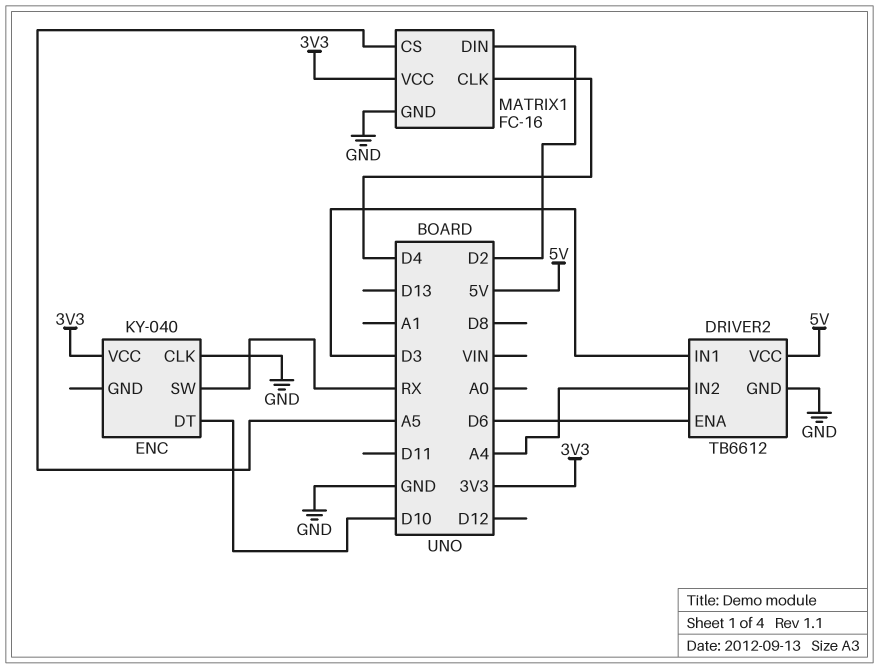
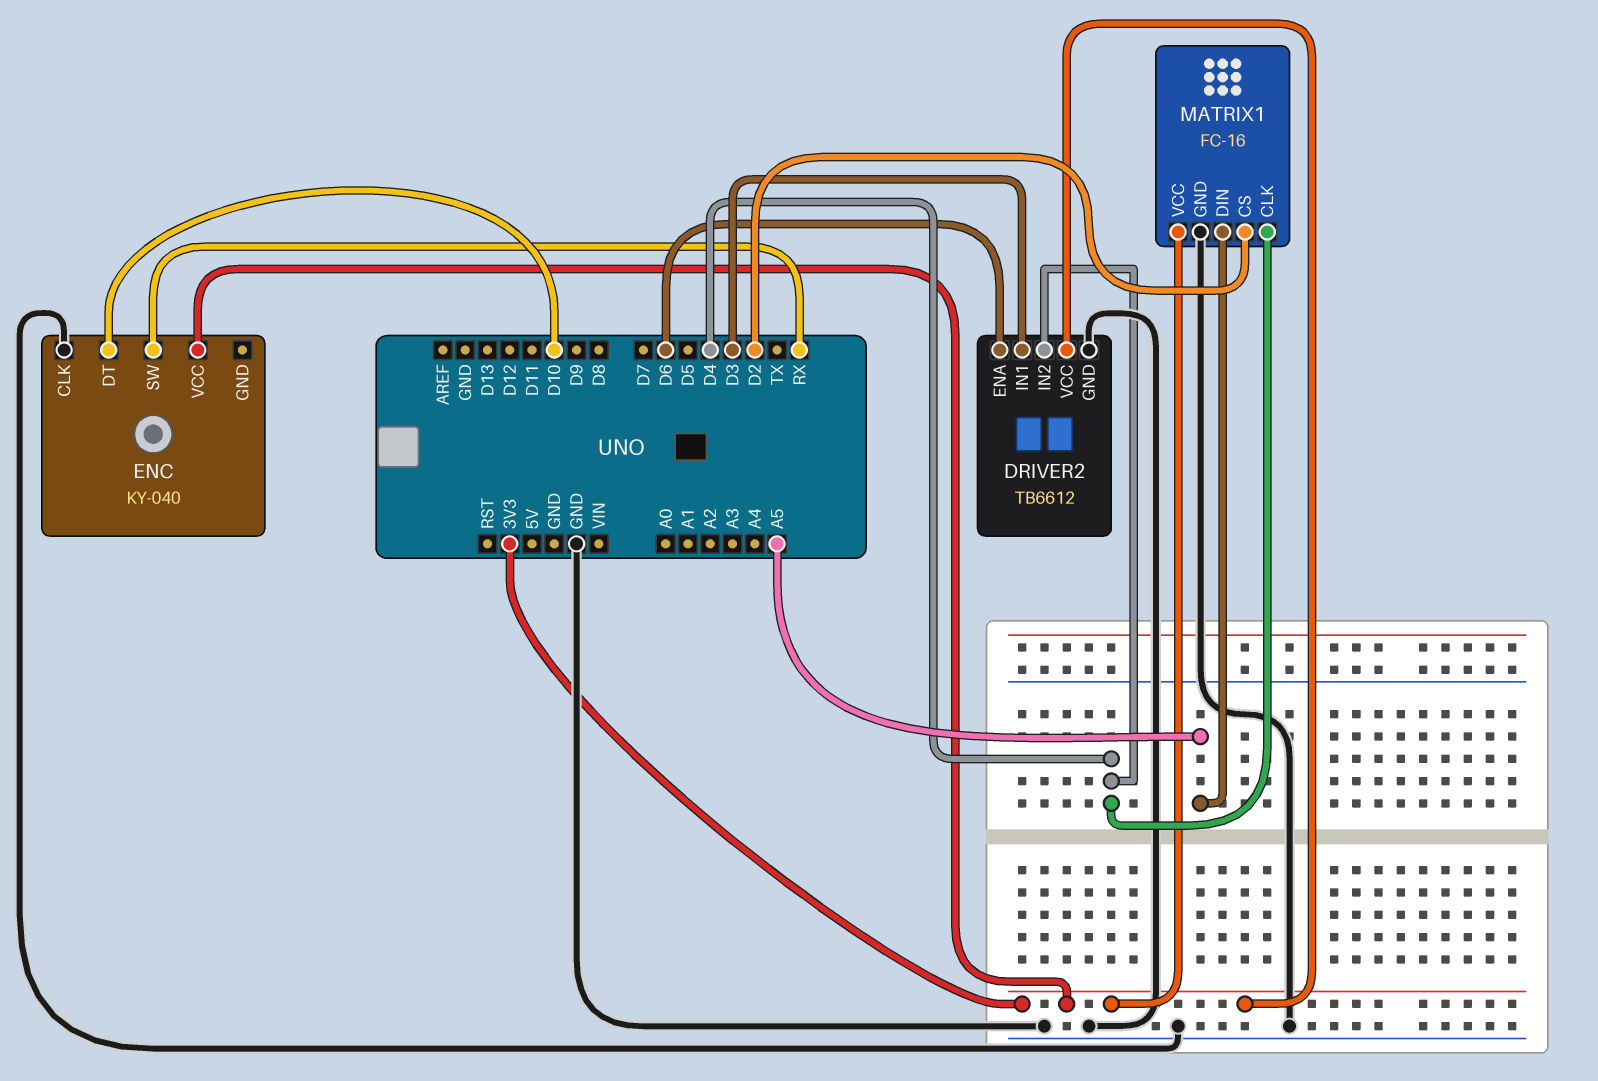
DRIVER2 pin IN2: A4 -> D4
DRIVER2 pin VCC: 5V -> 3V3
MATRIX1 pin CS: A5 -> D2
MATRIX1 pin DIN: D2 -> A5

